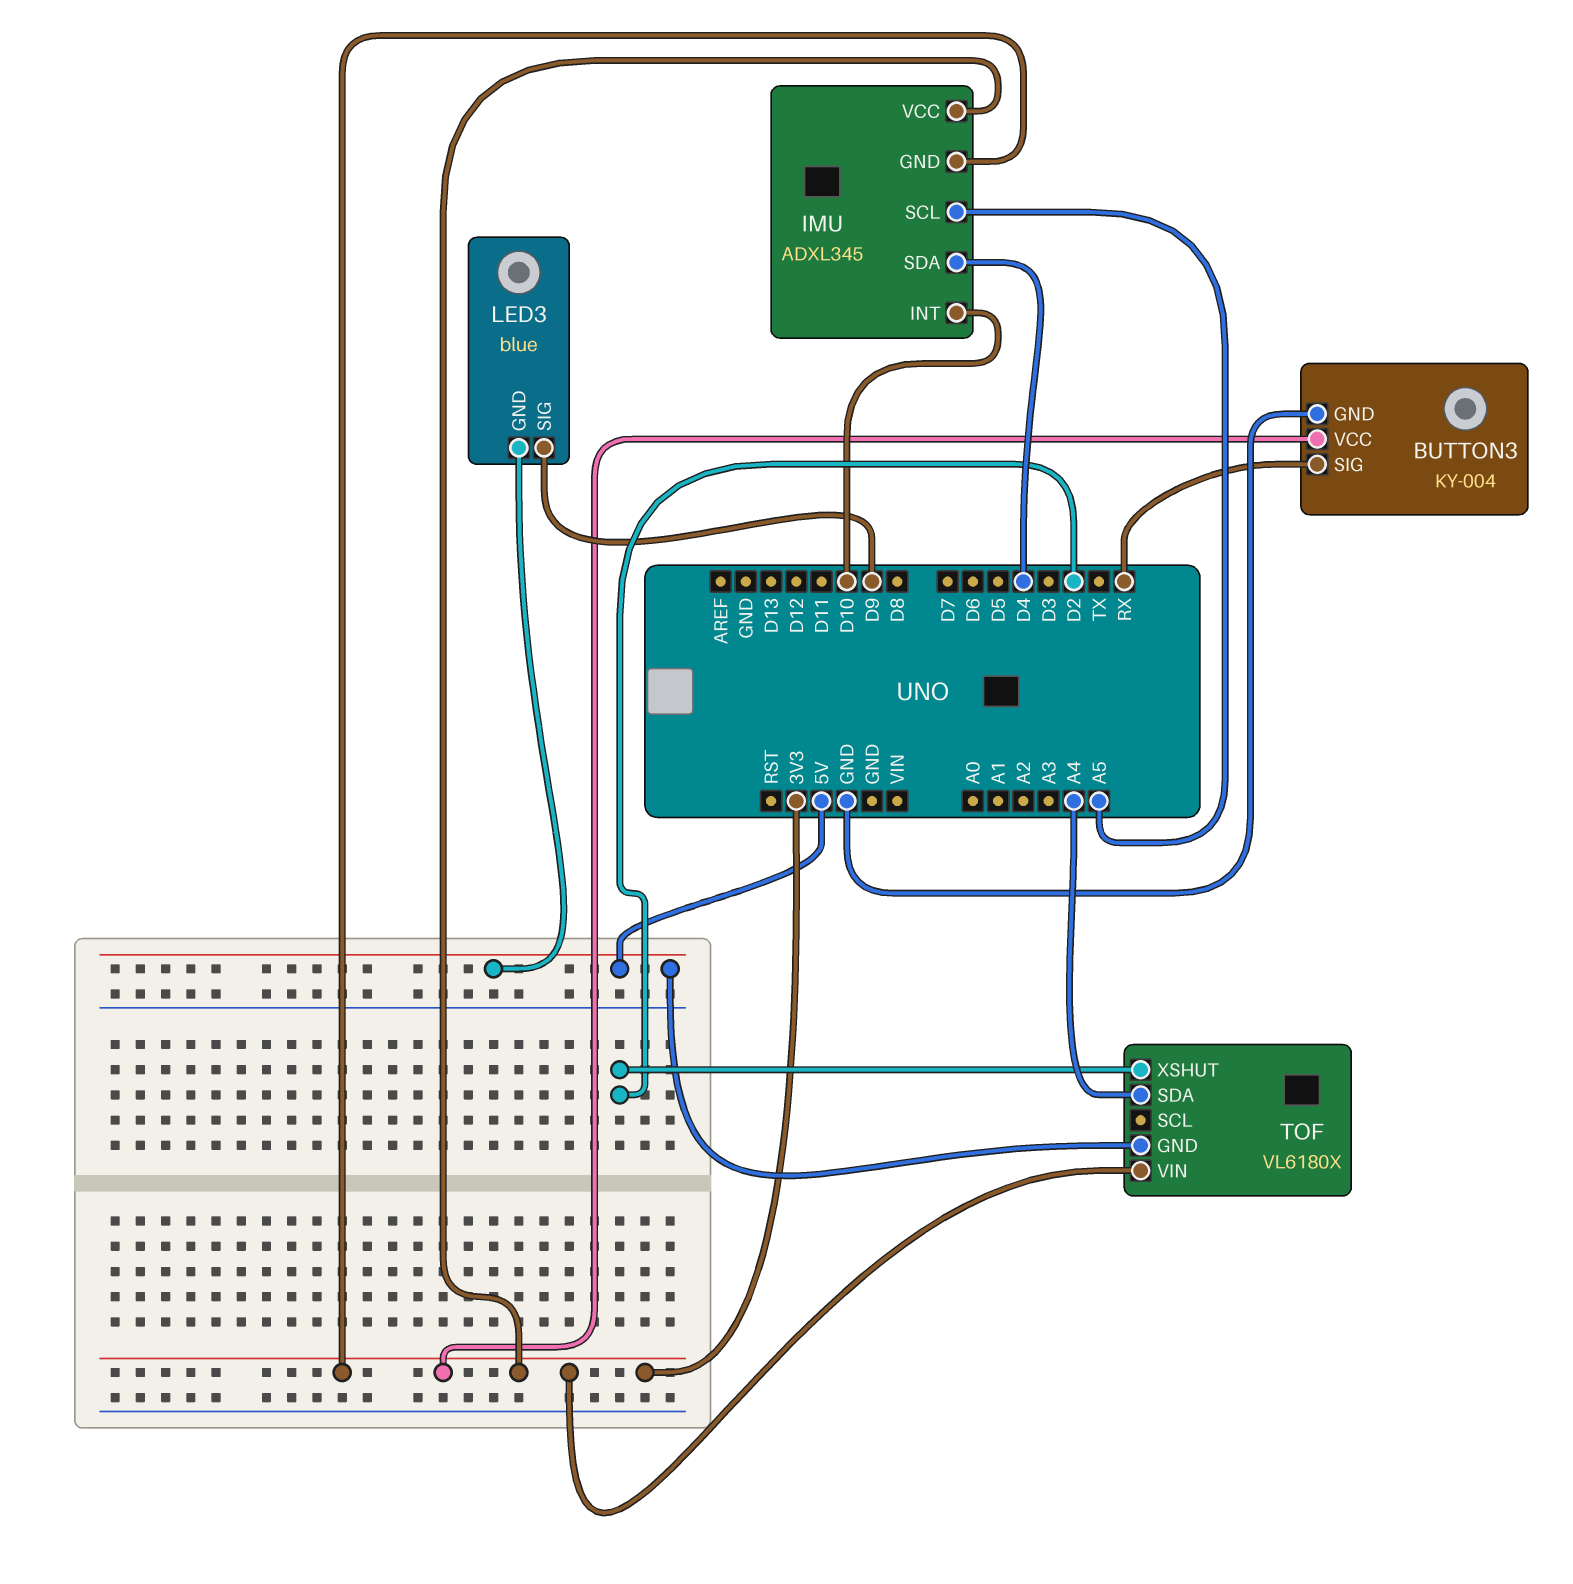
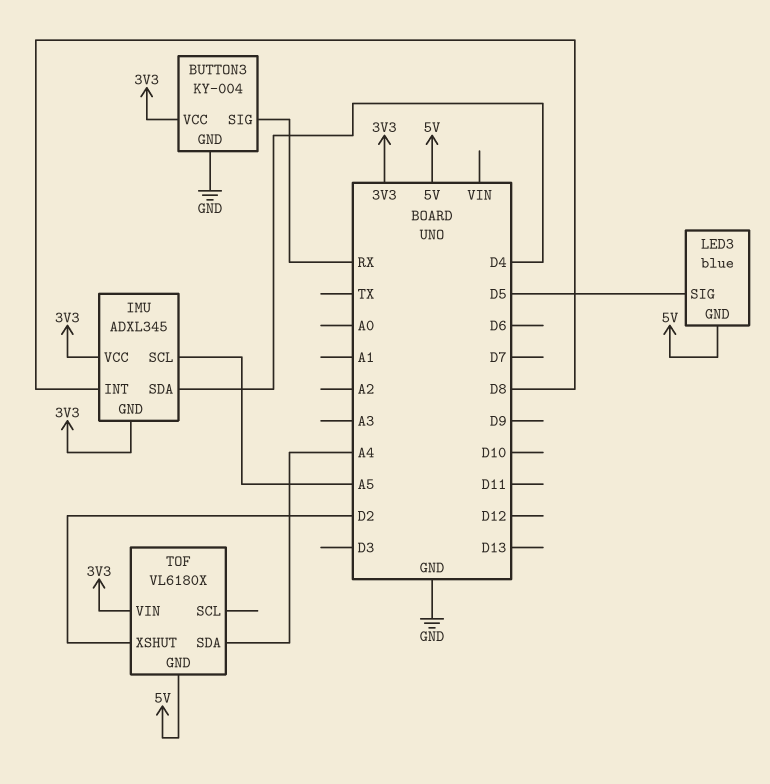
IMU pin INT: D10 -> D8
LED3 pin SIG: D9 -> D5

